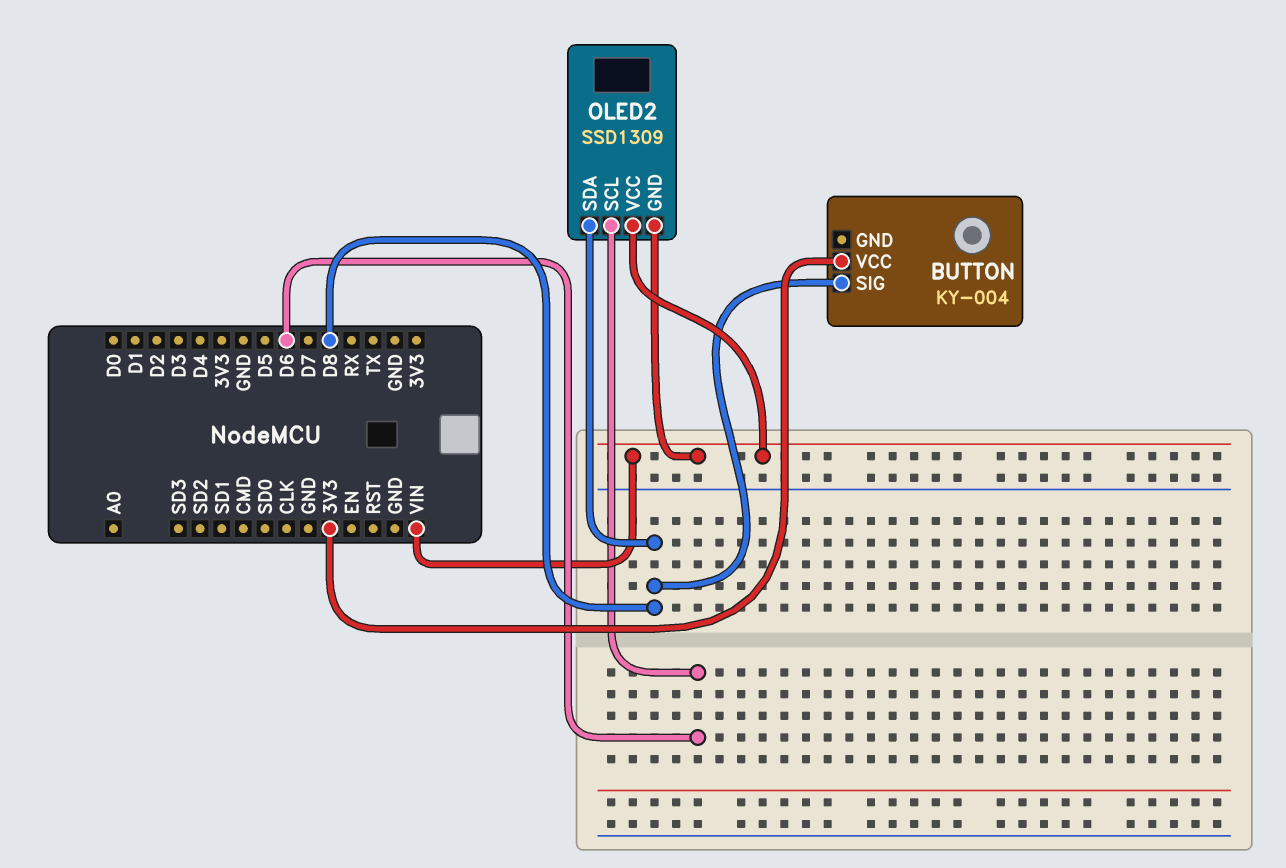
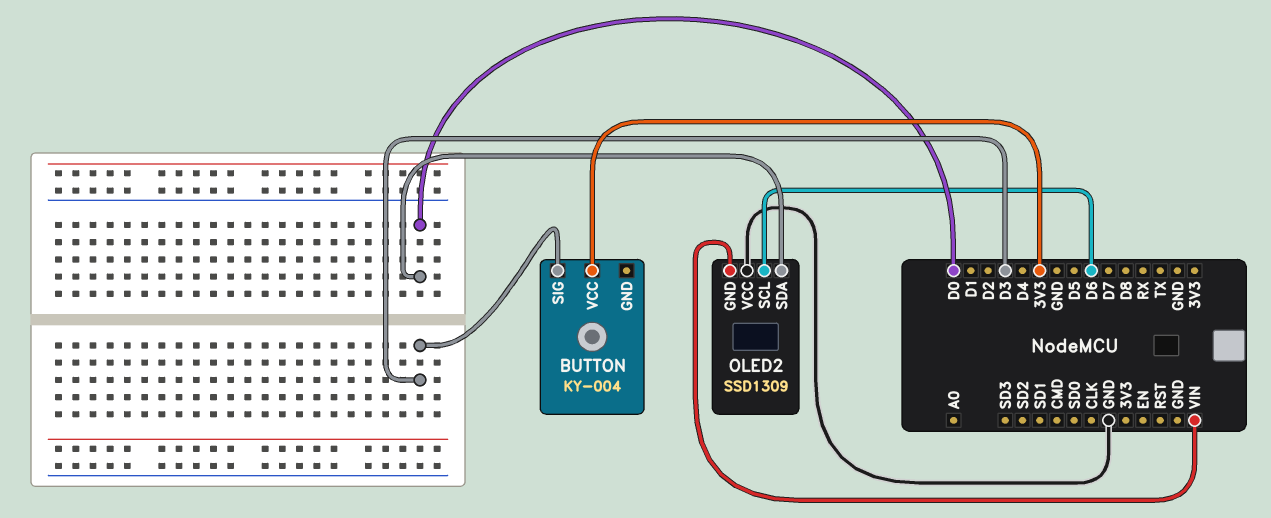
BUTTON pin SIG: D8 -> D3
OLED2 pin SDA: D8 -> D0
OLED2 pin VCC: VIN -> GND

